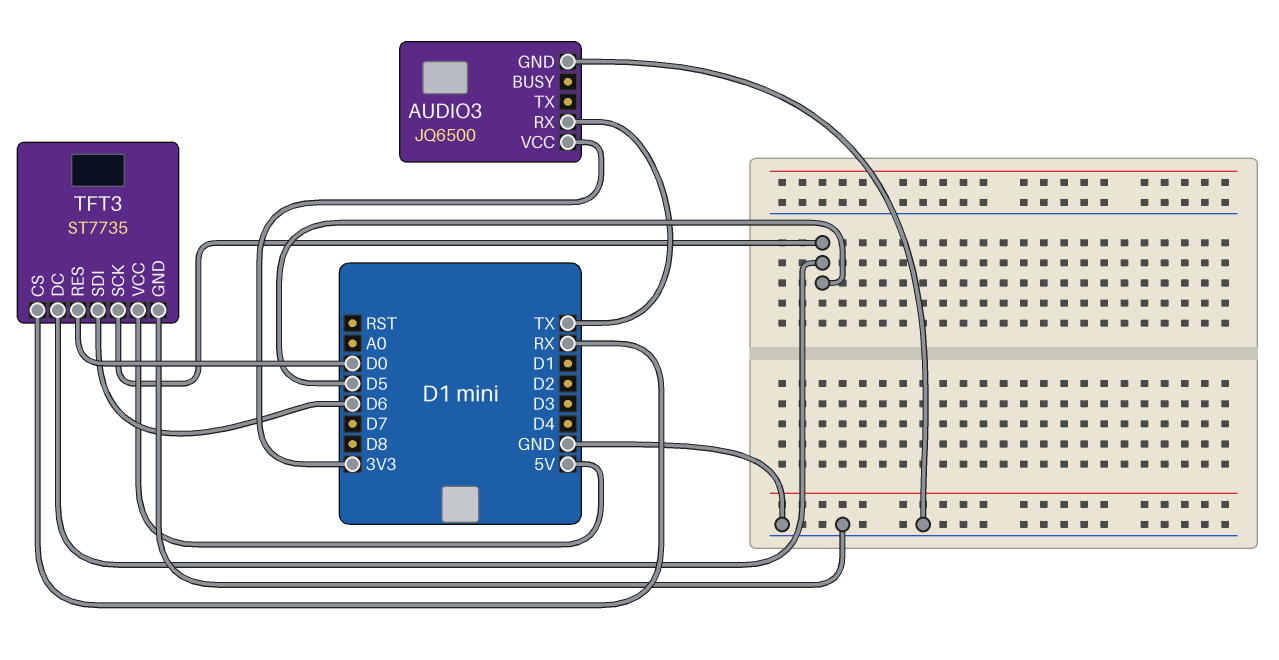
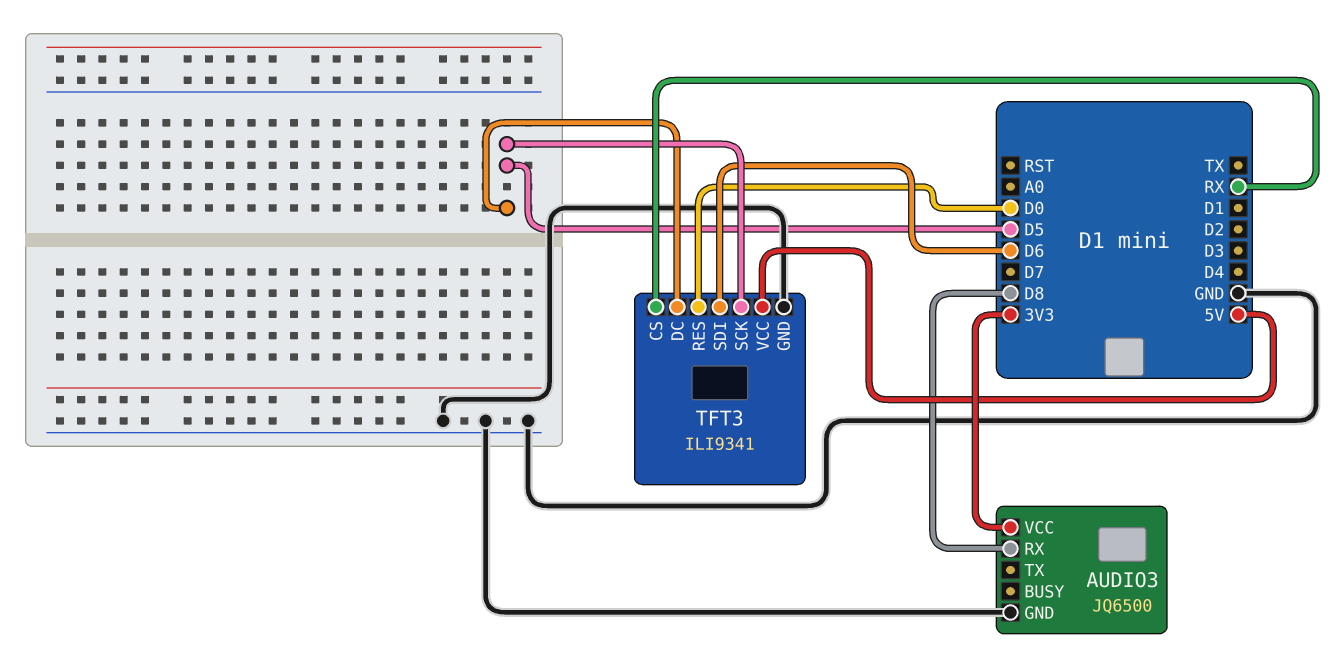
AUDIO3 pin RX: TX -> D8
TFT3: ST7735 -> ILI9341

